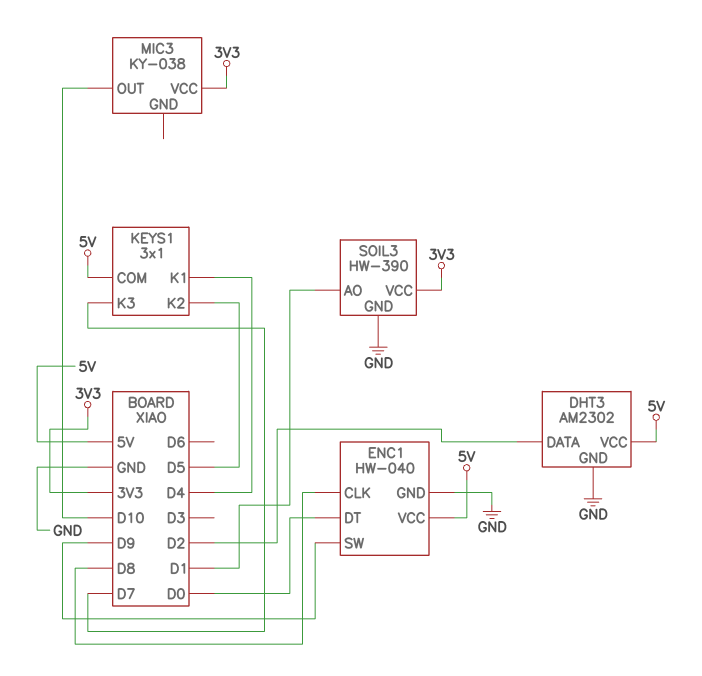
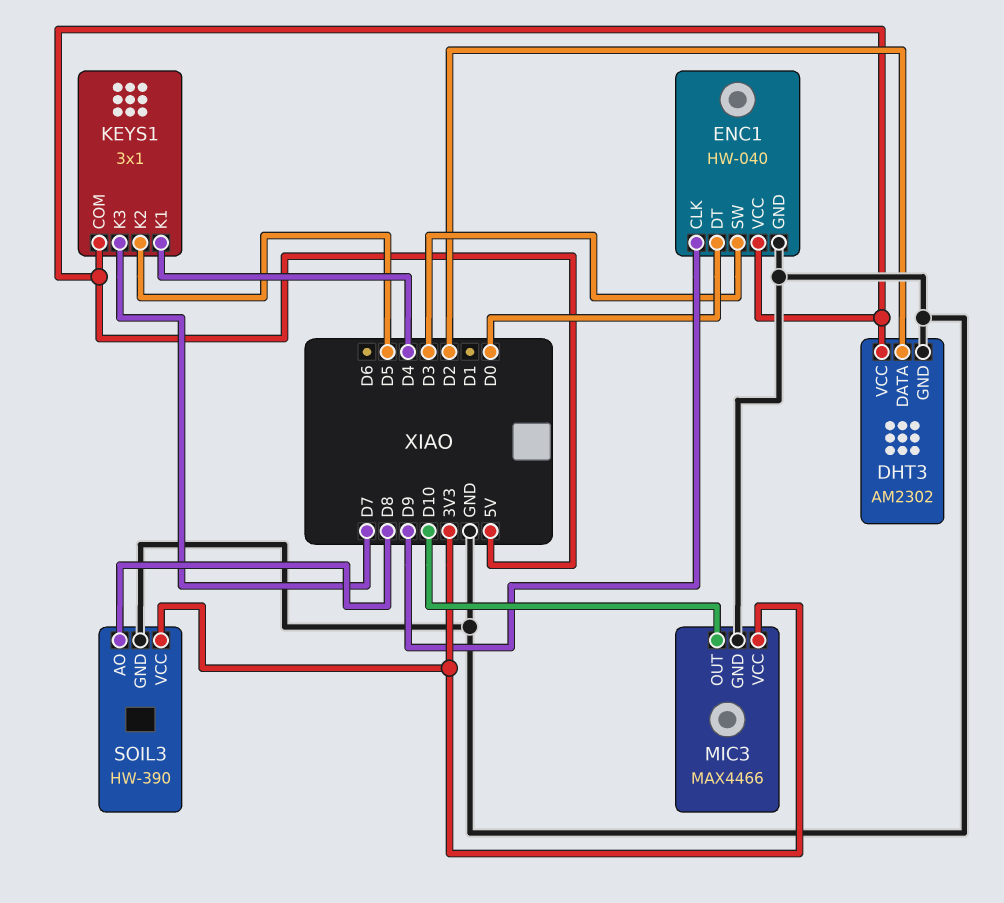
ENC1 pin CLK: D8 -> D9
ENC1 pin SW: D9 -> D3
MIC3: KY-038 -> MAX4466
MIC3 pin GND: none -> GND
SOIL3 pin AO: D1 -> D8

